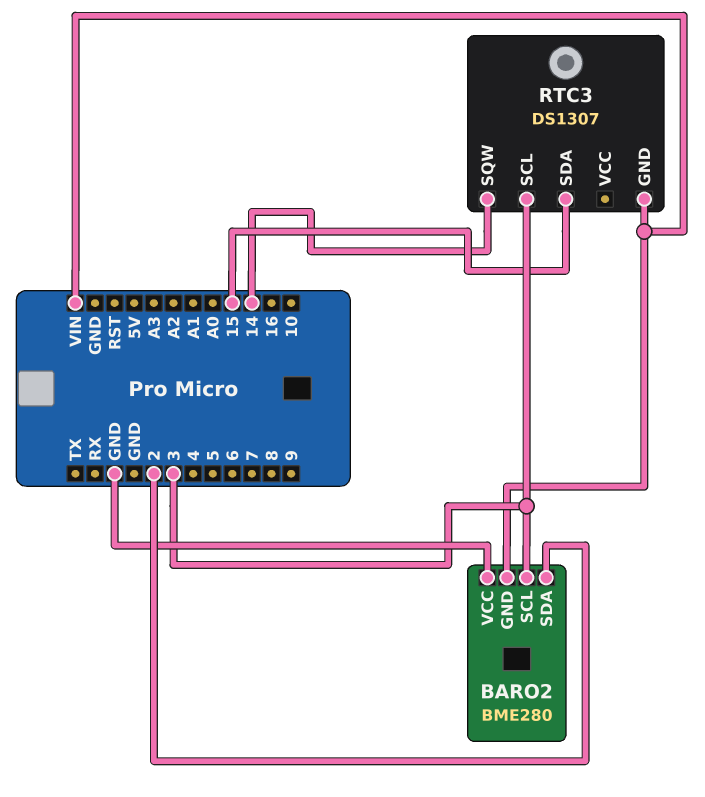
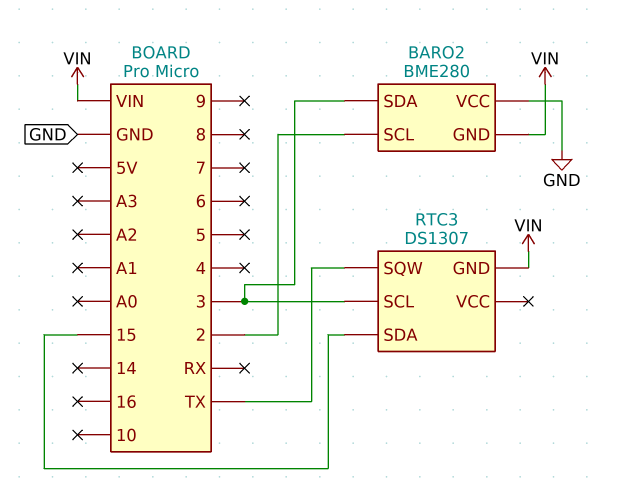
BARO2 pin SCL: 3 -> 2
BARO2 pin SDA: 2 -> 3
RTC3 pin SQW: 14 -> TX

